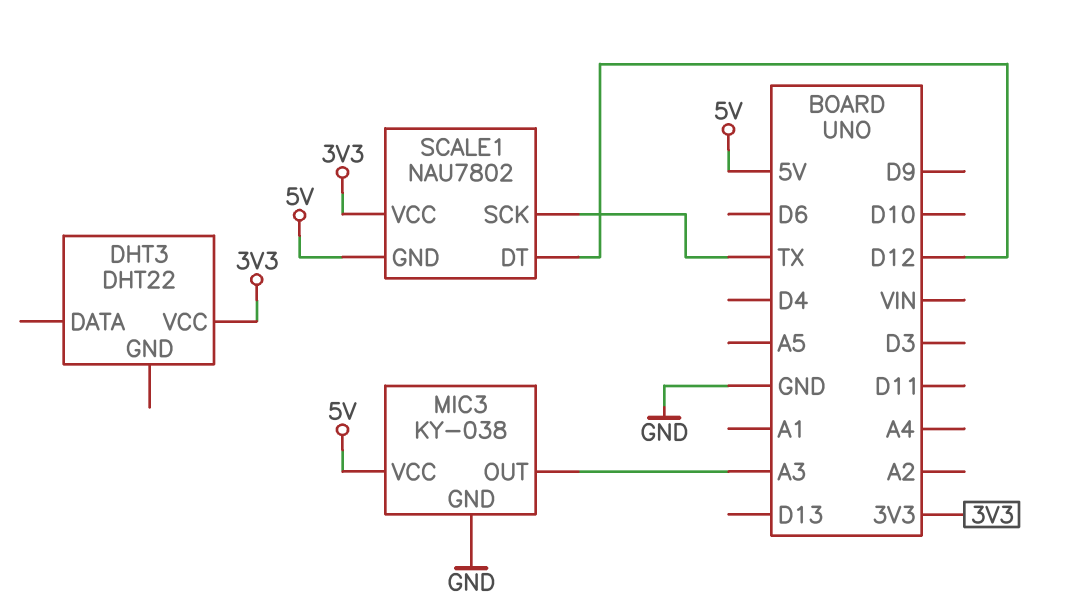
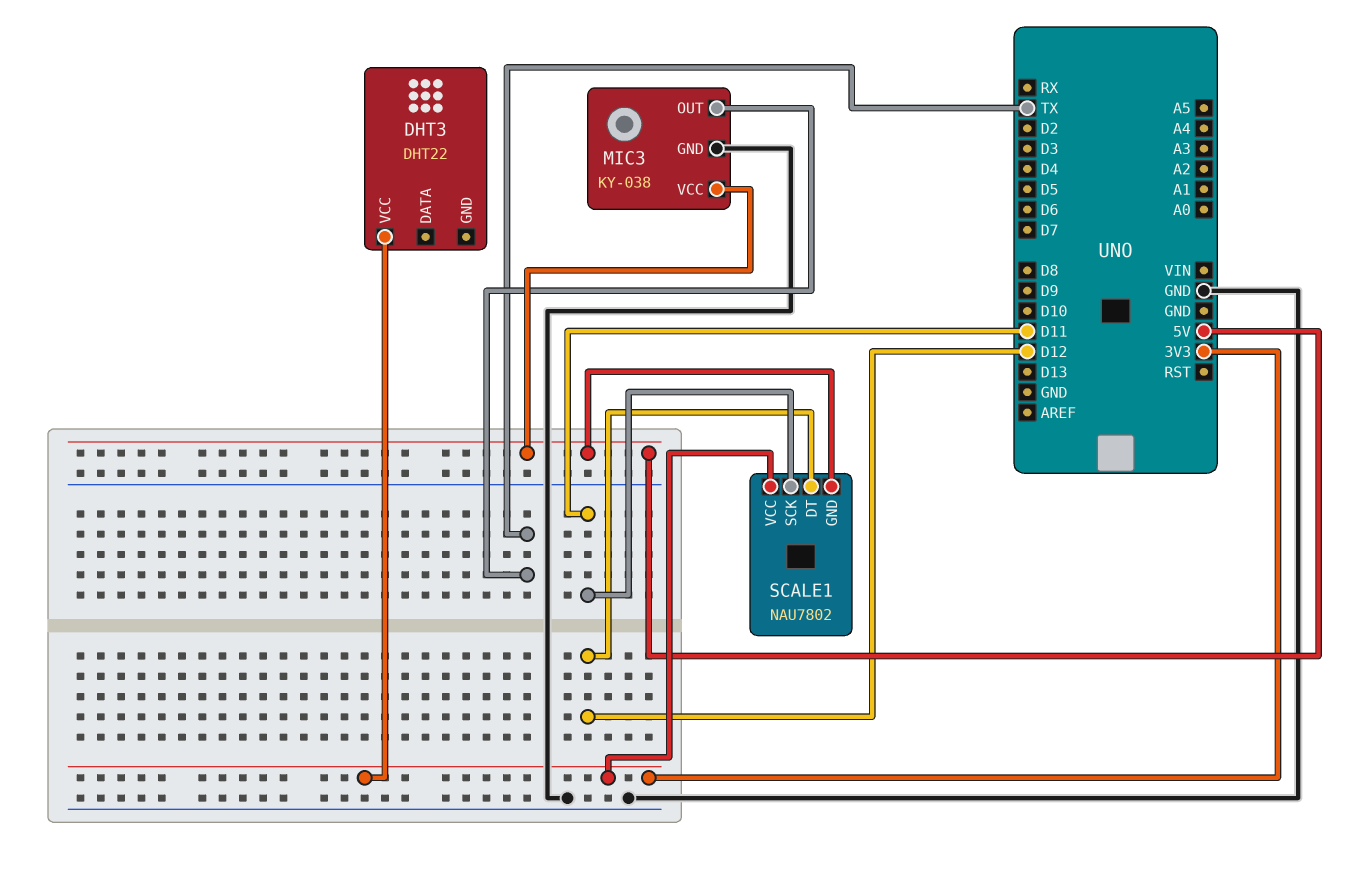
MIC3 pin OUT: A3 -> TX
SCALE1 pin SCK: TX -> D11

